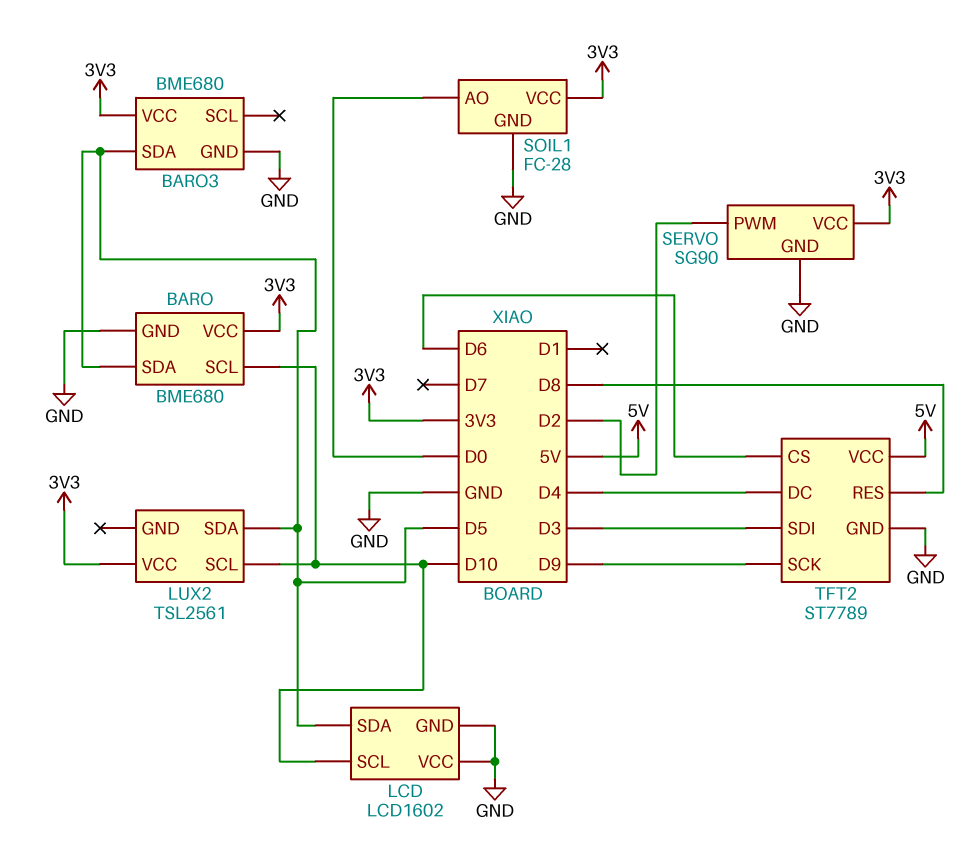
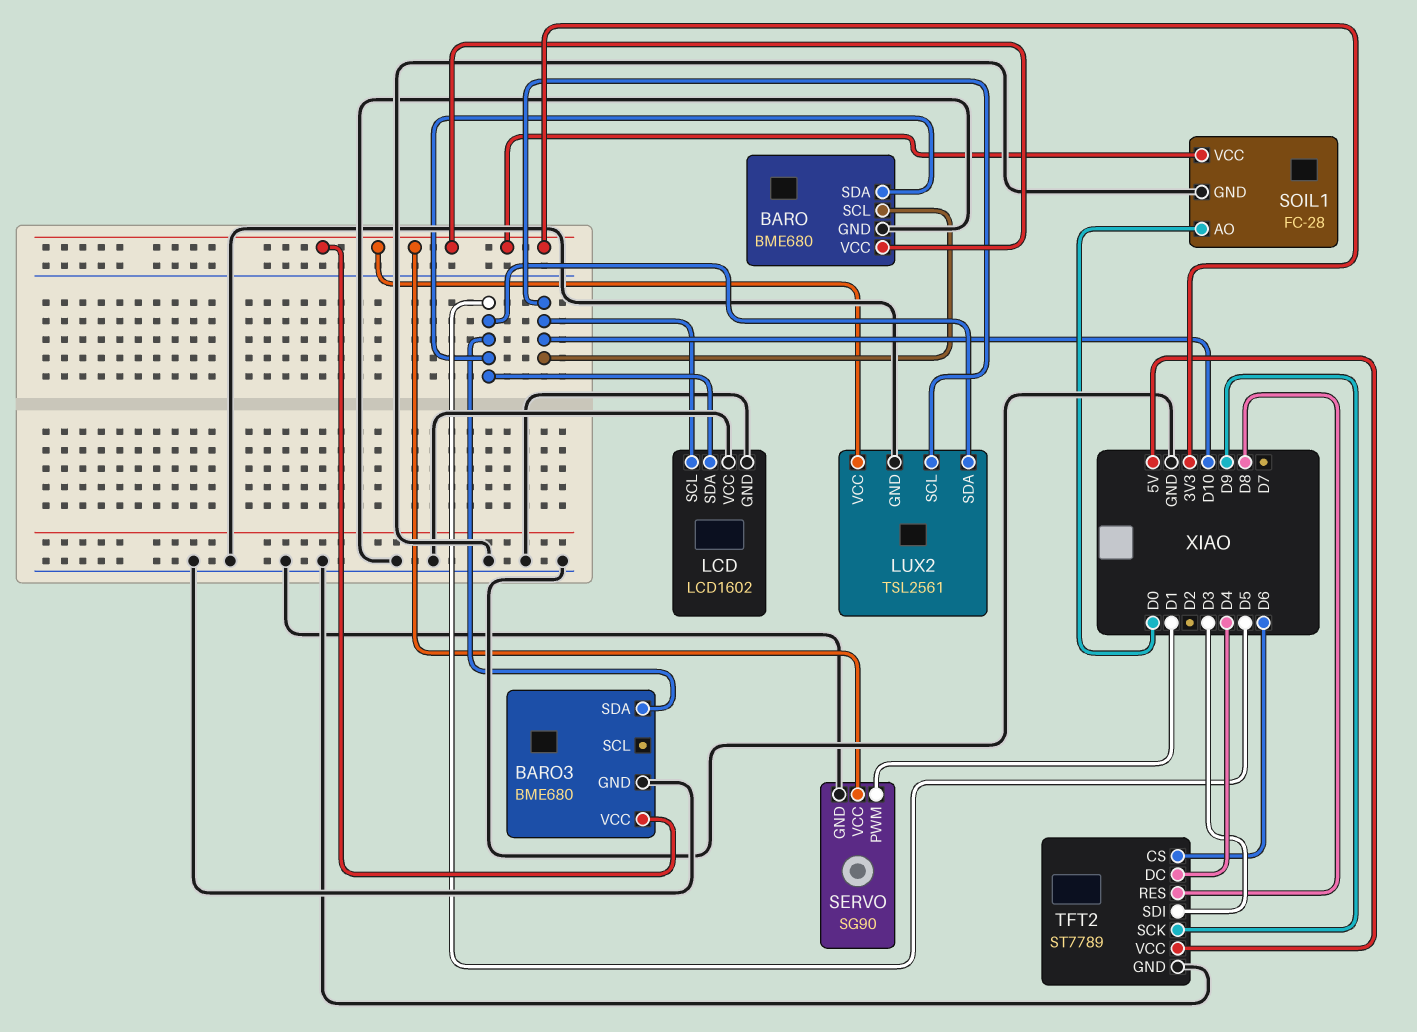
LUX2 pin GND: none -> GND
SERVO pin PWM: D2 -> D1

